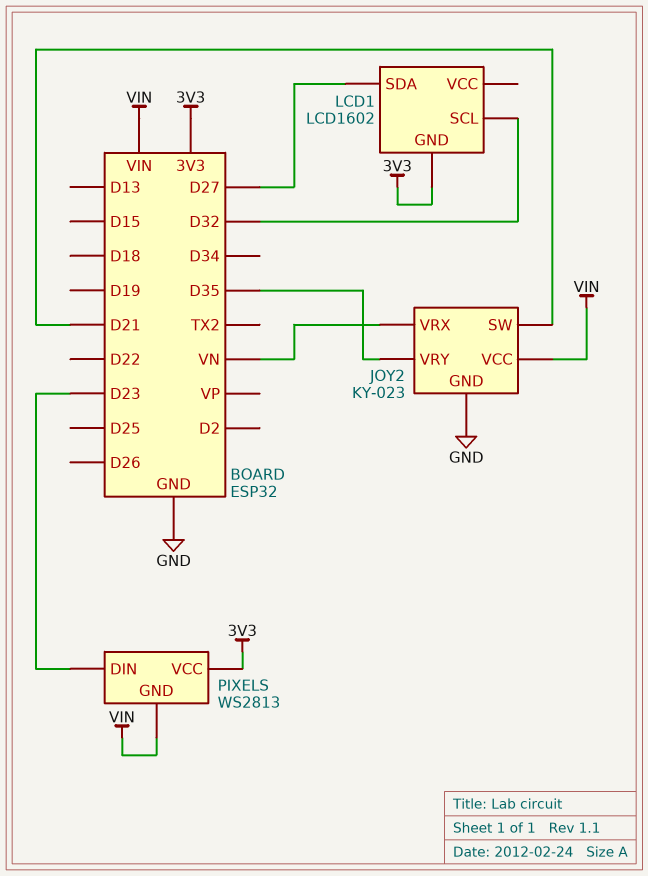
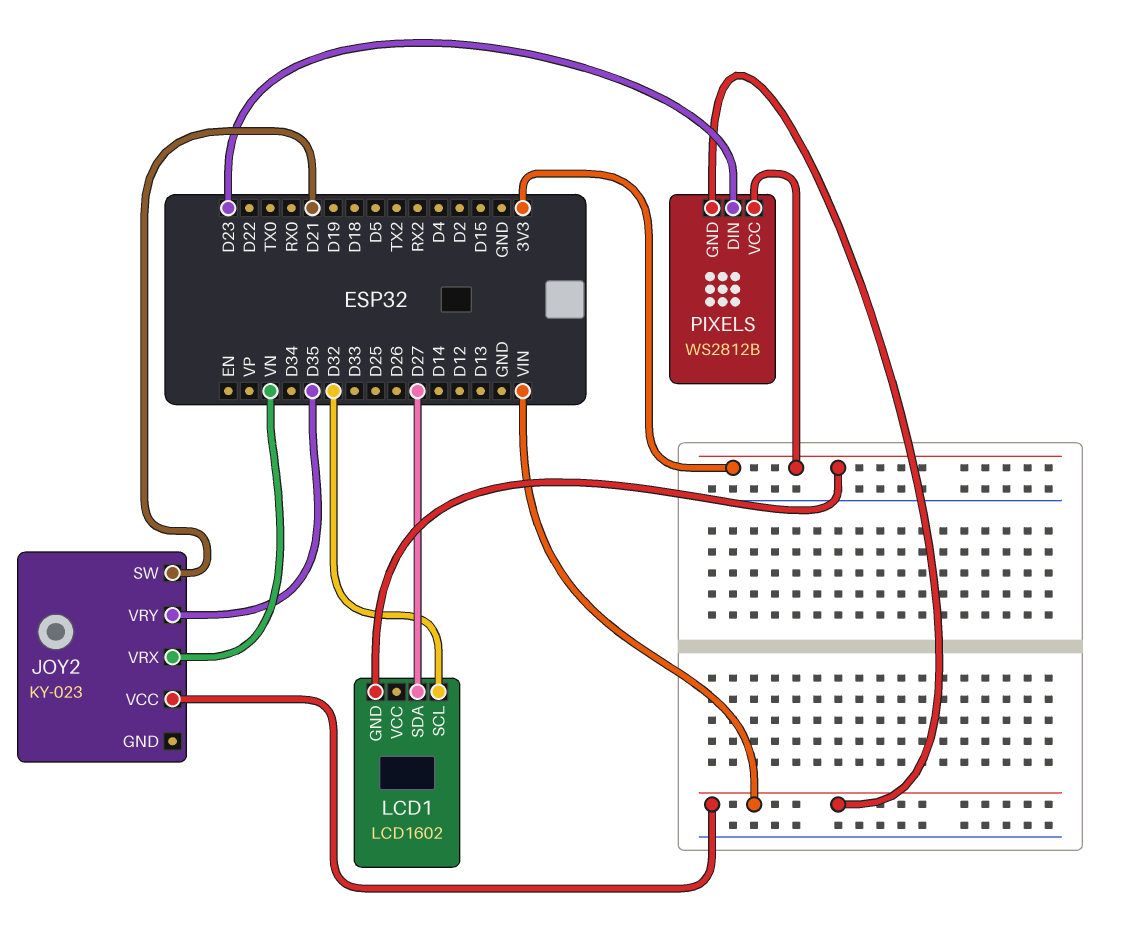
JOY2 pin GND: GND -> none
PIXELS: WS2813 -> WS2812B

